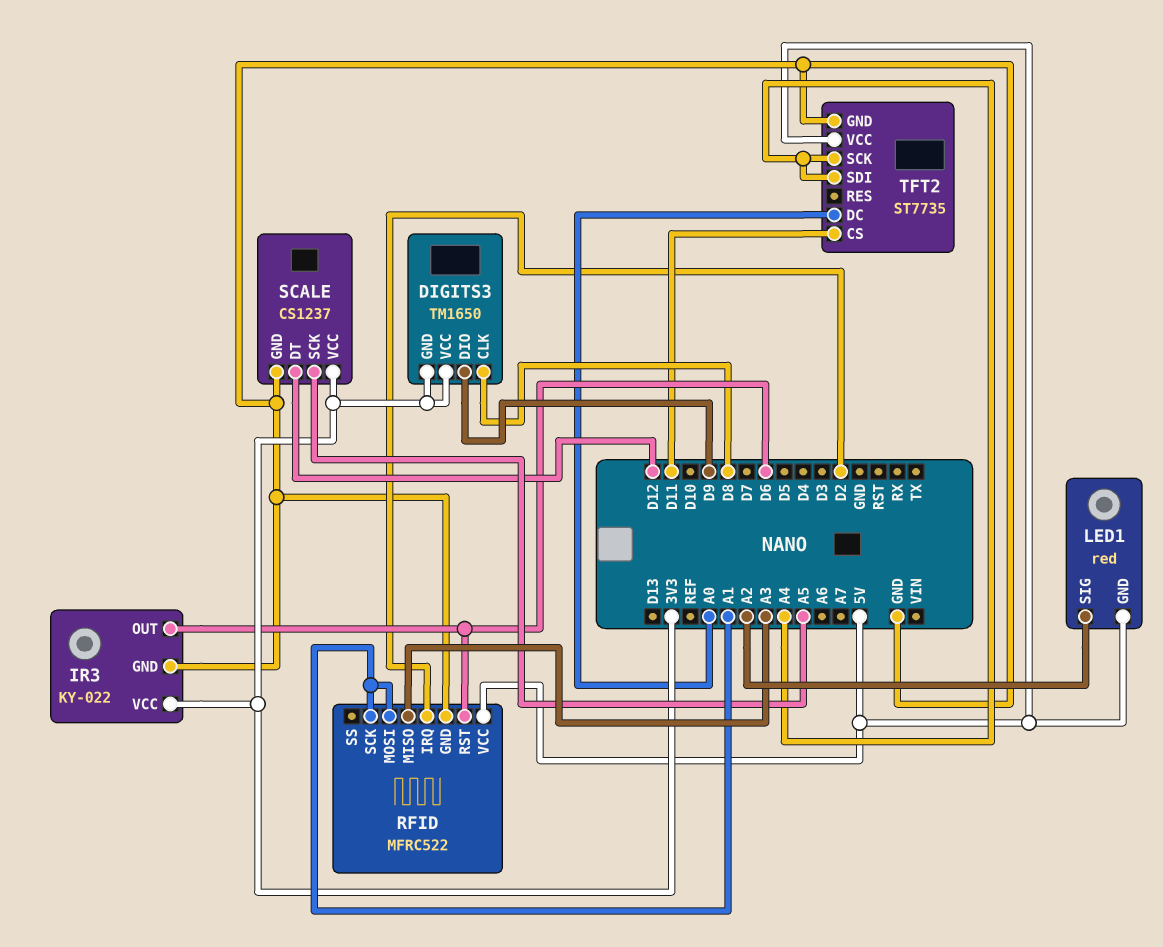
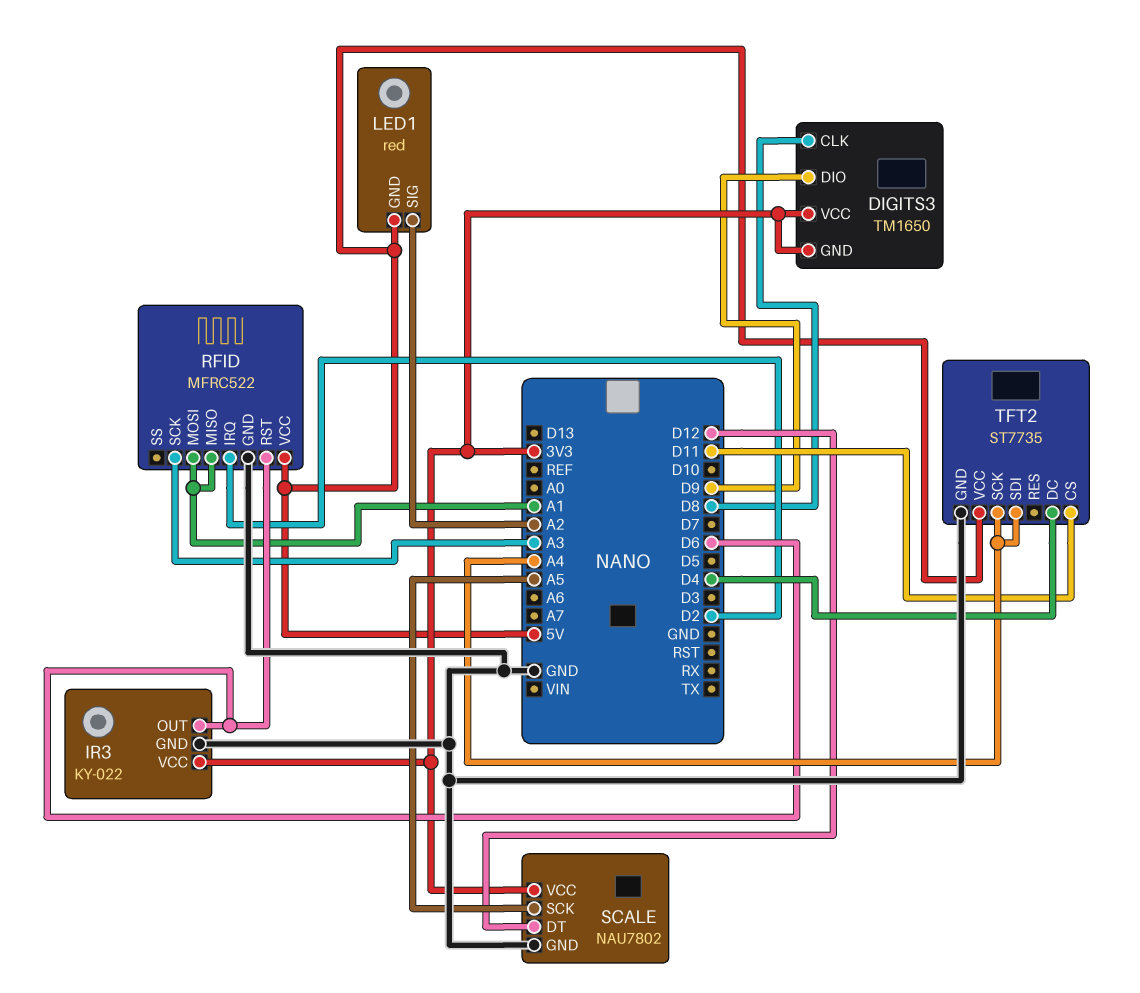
RFID pin MISO: A3 -> A1
RFID pin SCK: A1 -> A3
SCALE: CS1237 -> NAU7802
TFT2 pin DC: A0 -> D4

